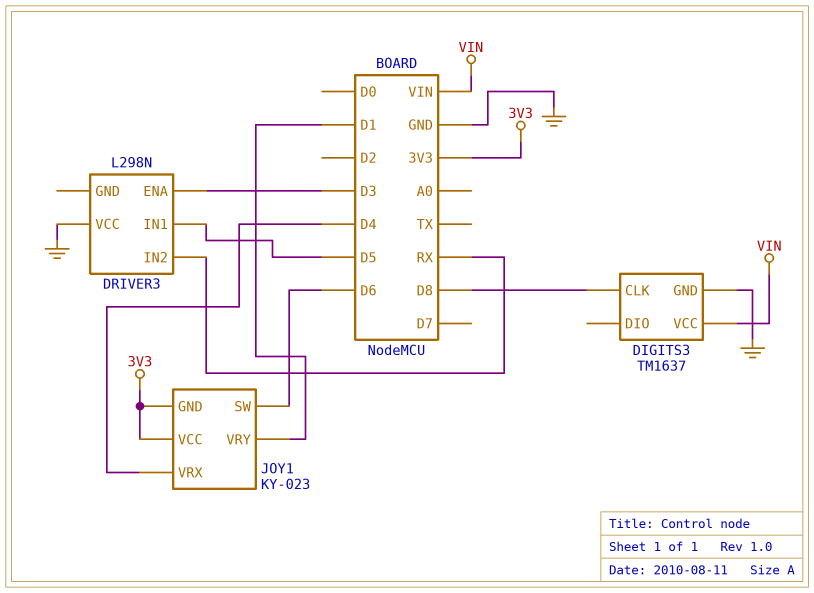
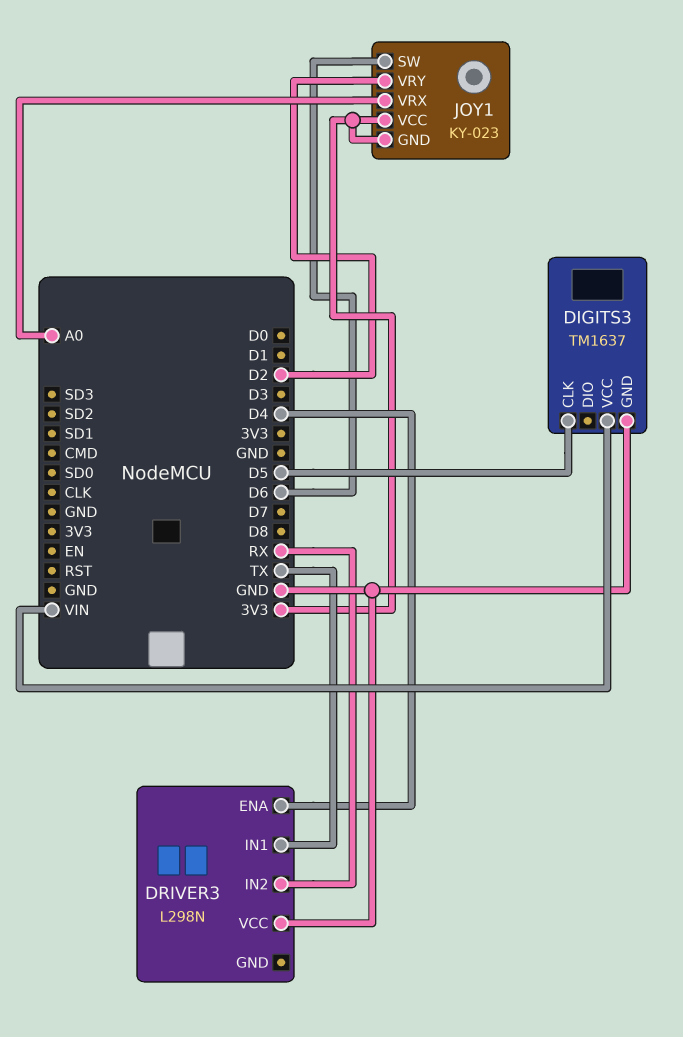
DIGITS3 pin CLK: D8 -> D5
DRIVER3 pin ENA: D3 -> D4
DRIVER3 pin IN1: D5 -> TX
JOY1 pin VRX: D4 -> A0
JOY1 pin VRY: D1 -> D2

